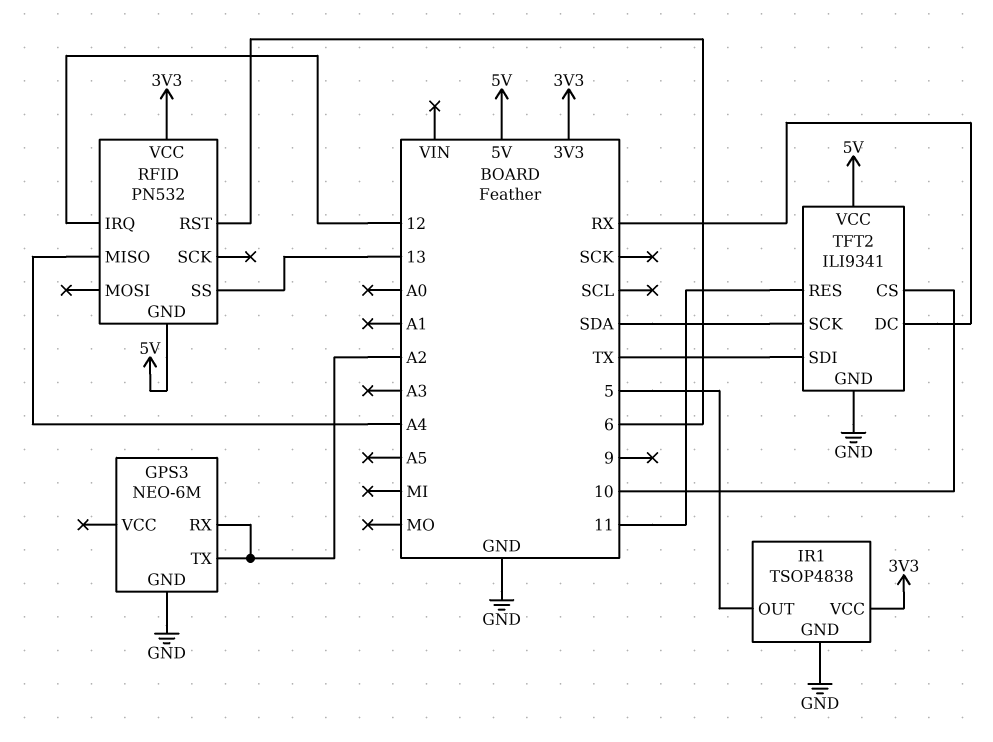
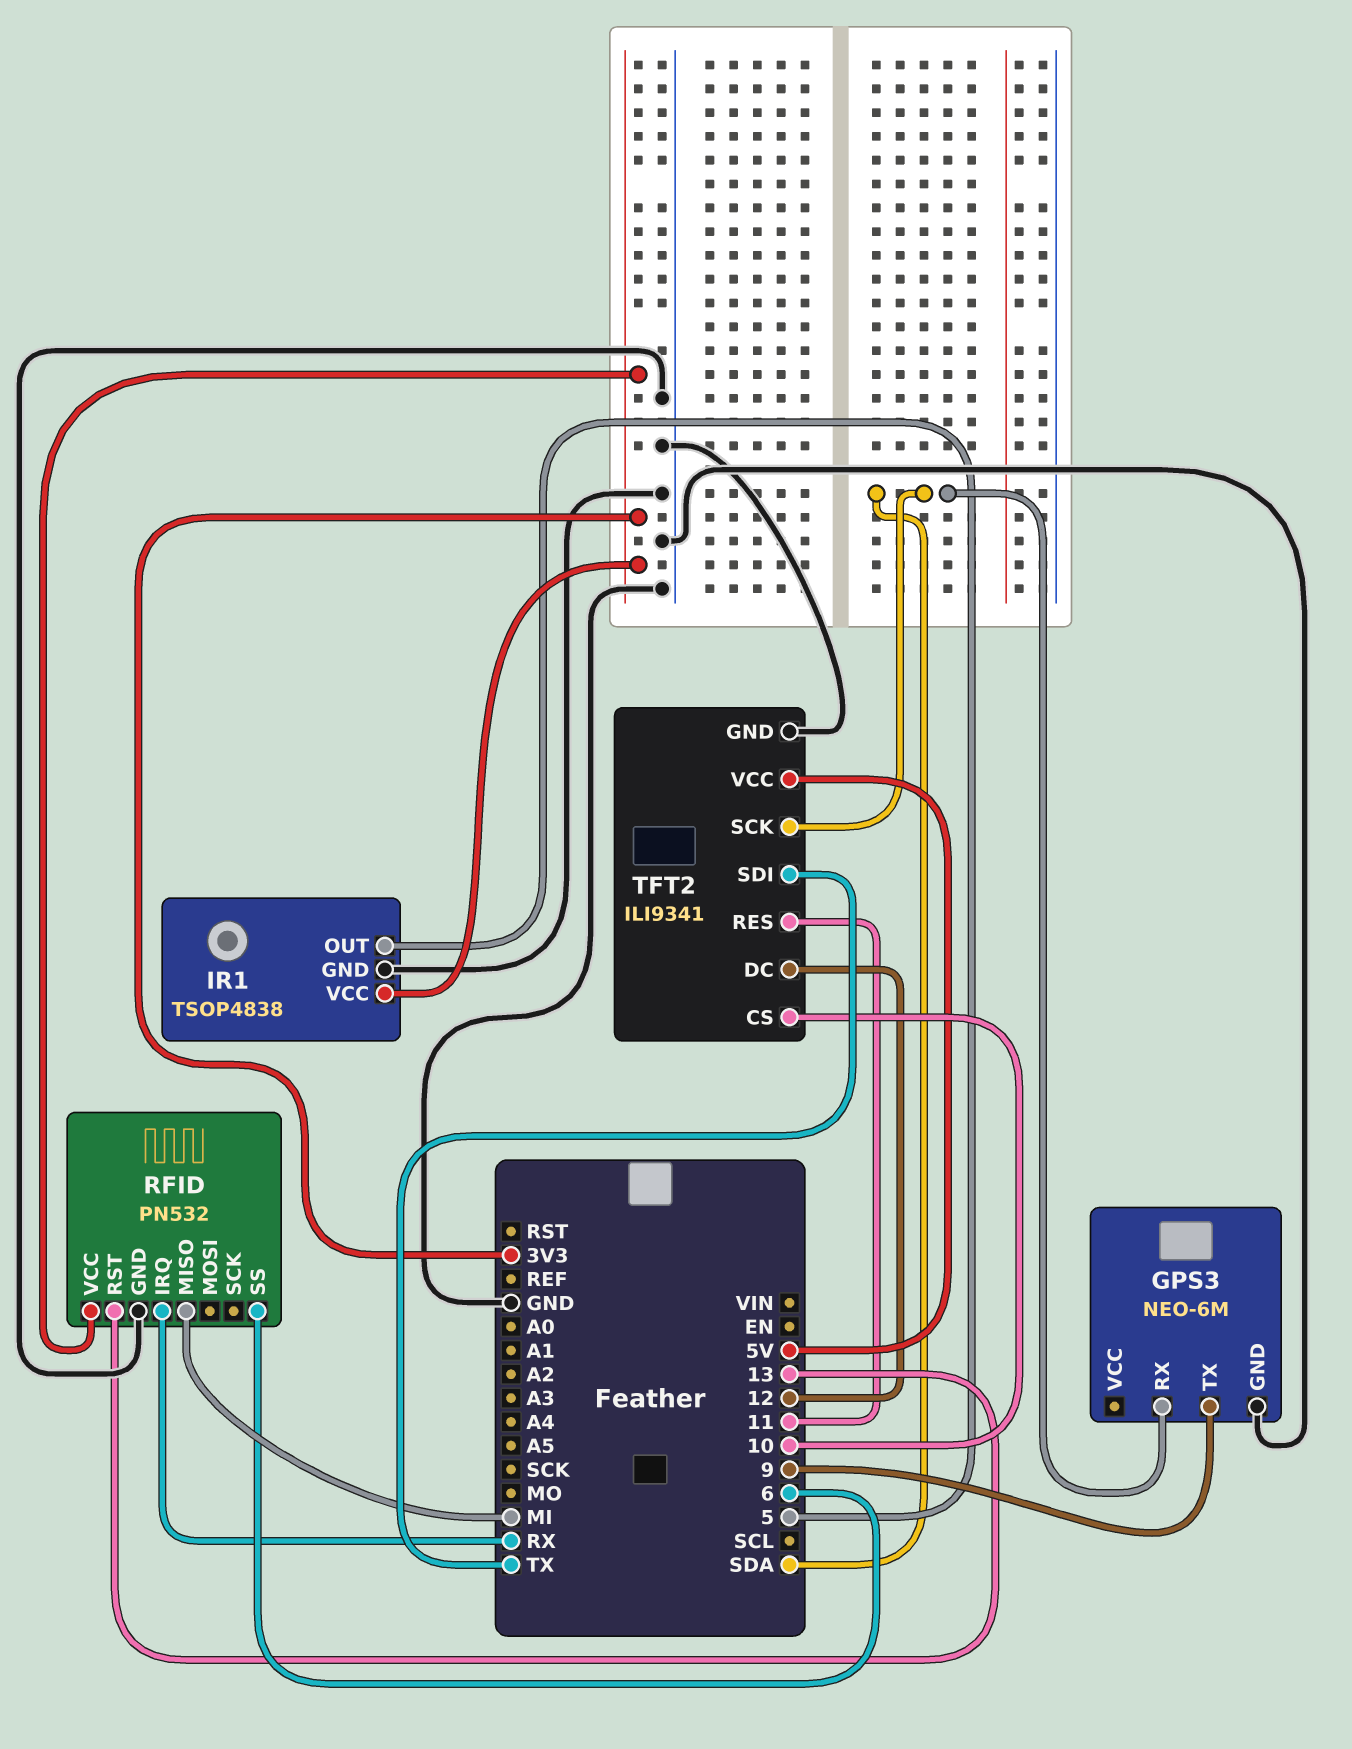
GPS3 pin RX: A2 -> SDA
GPS3 pin TX: A2 -> 9
RFID pin GND: 5V -> GND
RFID pin IRQ: 12 -> RX
RFID pin MISO: A4 -> MI
RFID pin RST: 6 -> 13
RFID pin SS: 13 -> 6
TFT2 pin DC: RX -> 12

